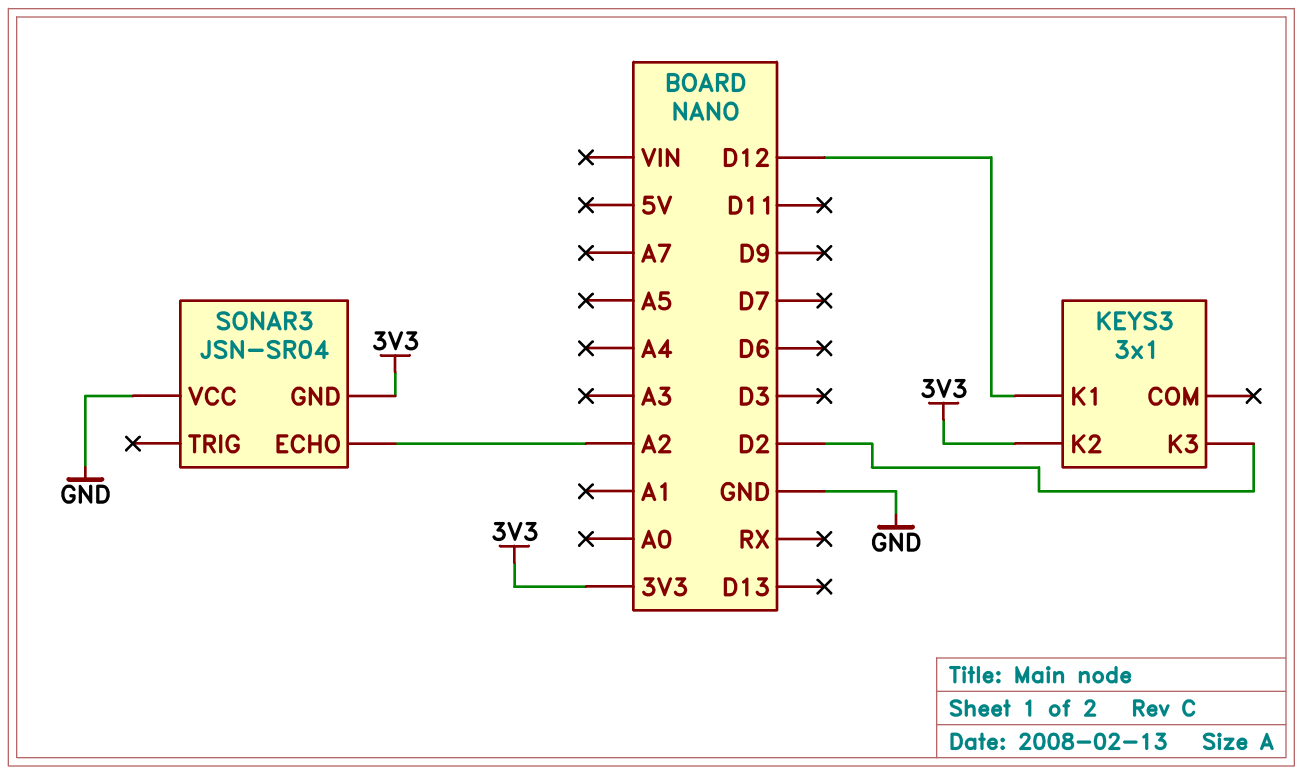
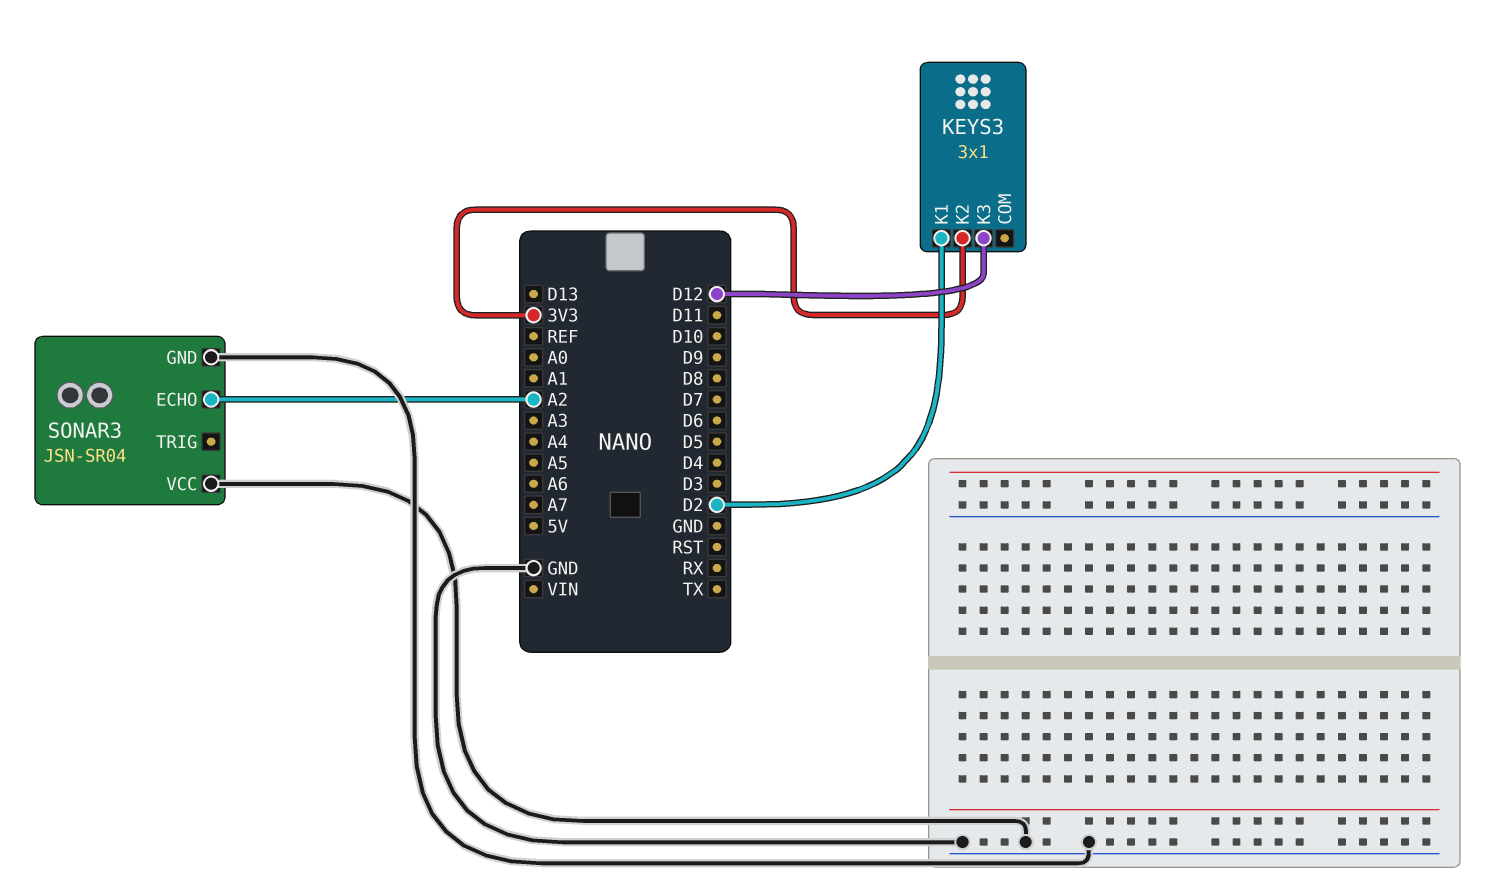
KEYS3 pin K1: D12 -> D2
KEYS3 pin K3: D2 -> D12
SONAR3 pin GND: 3V3 -> GND

